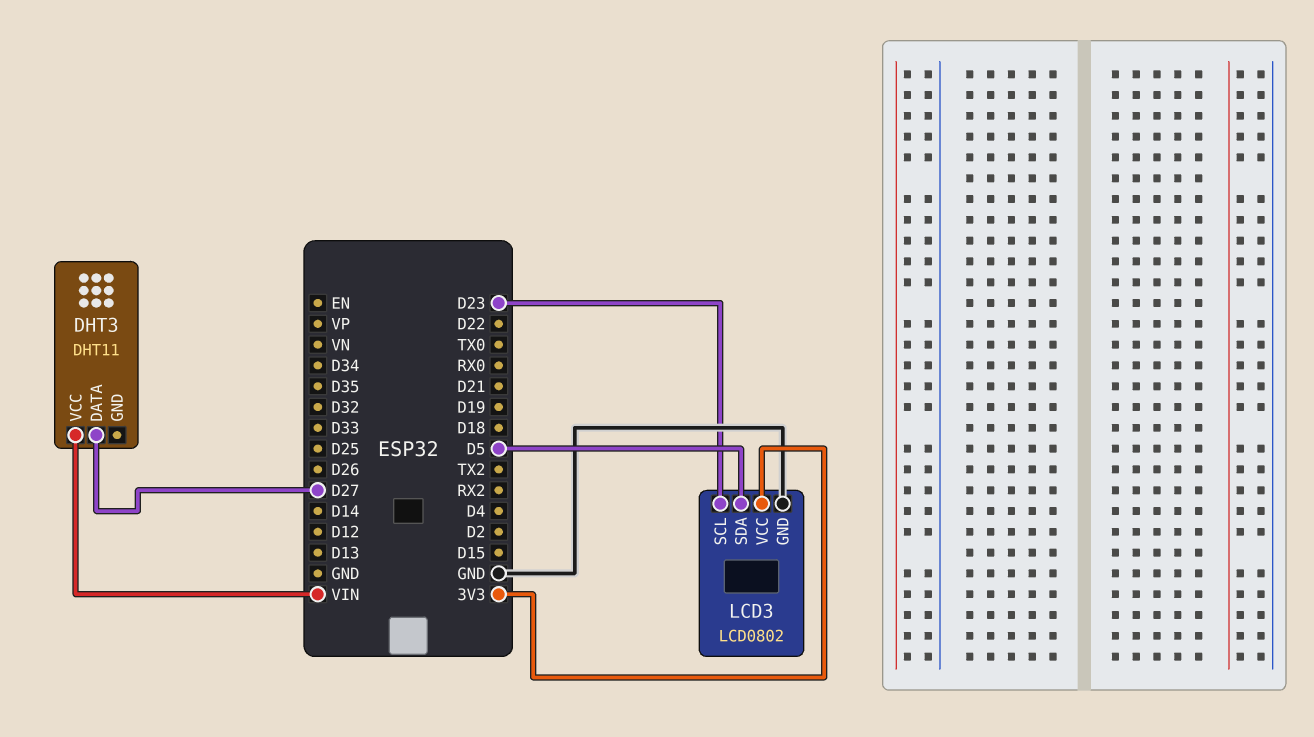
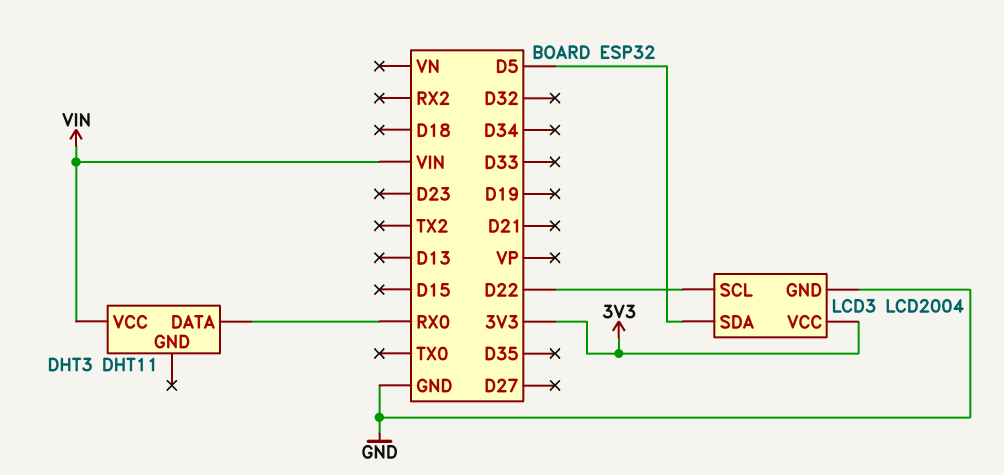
DHT3 pin DATA: D27 -> RX0
LCD3: LCD0802 -> LCD2004
LCD3 pin SCL: D23 -> D22

